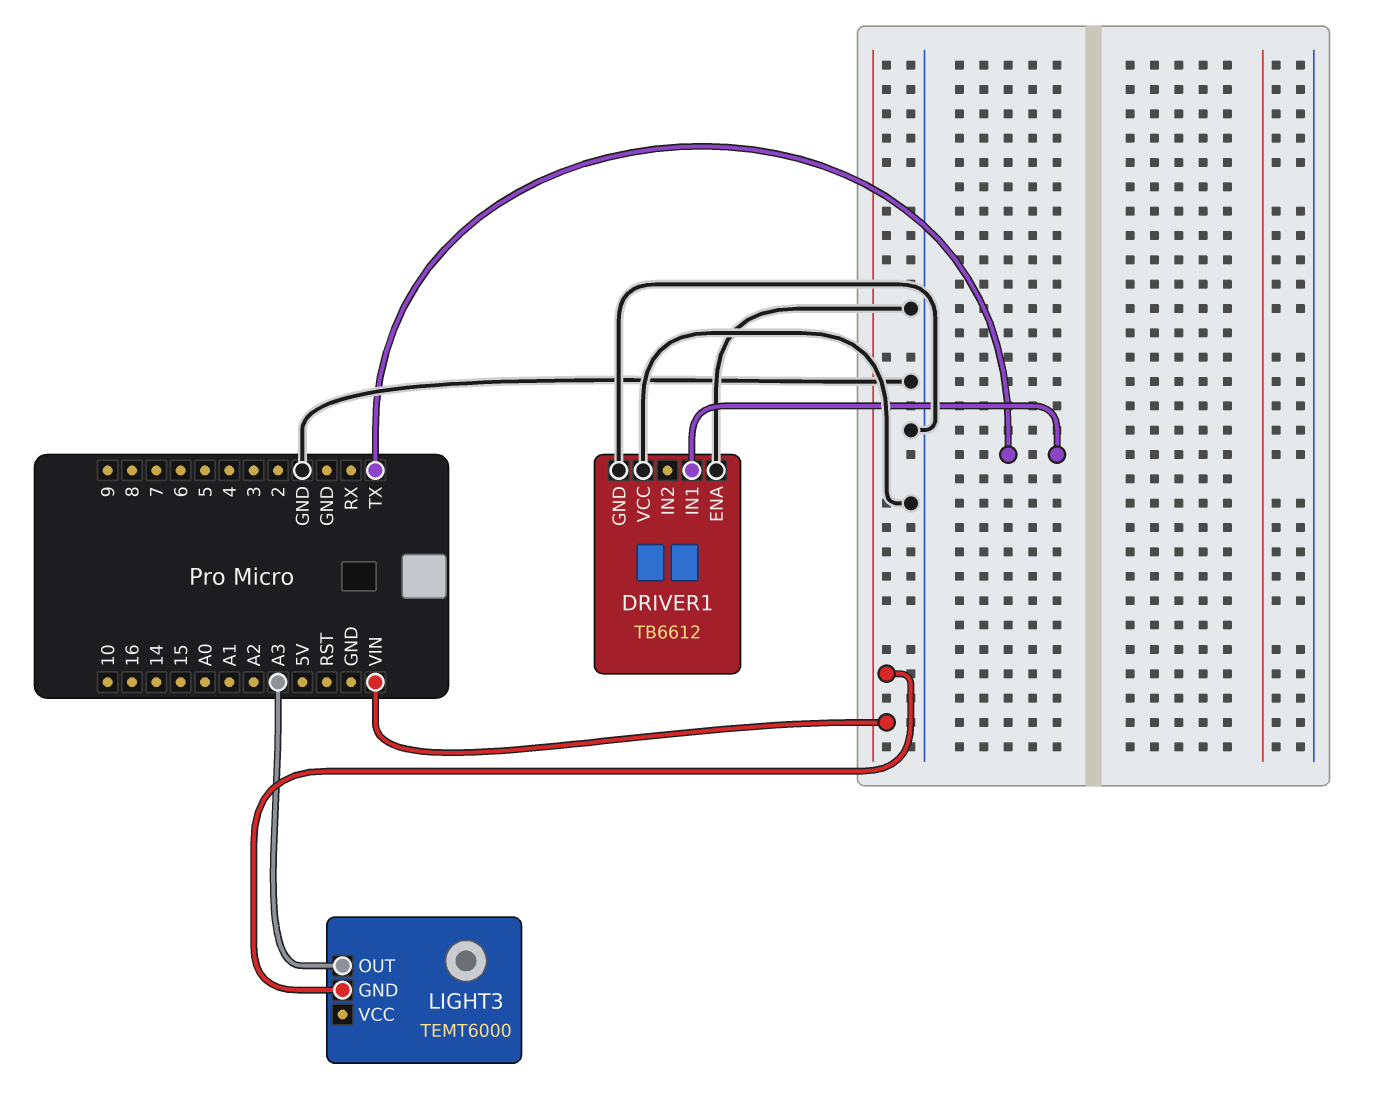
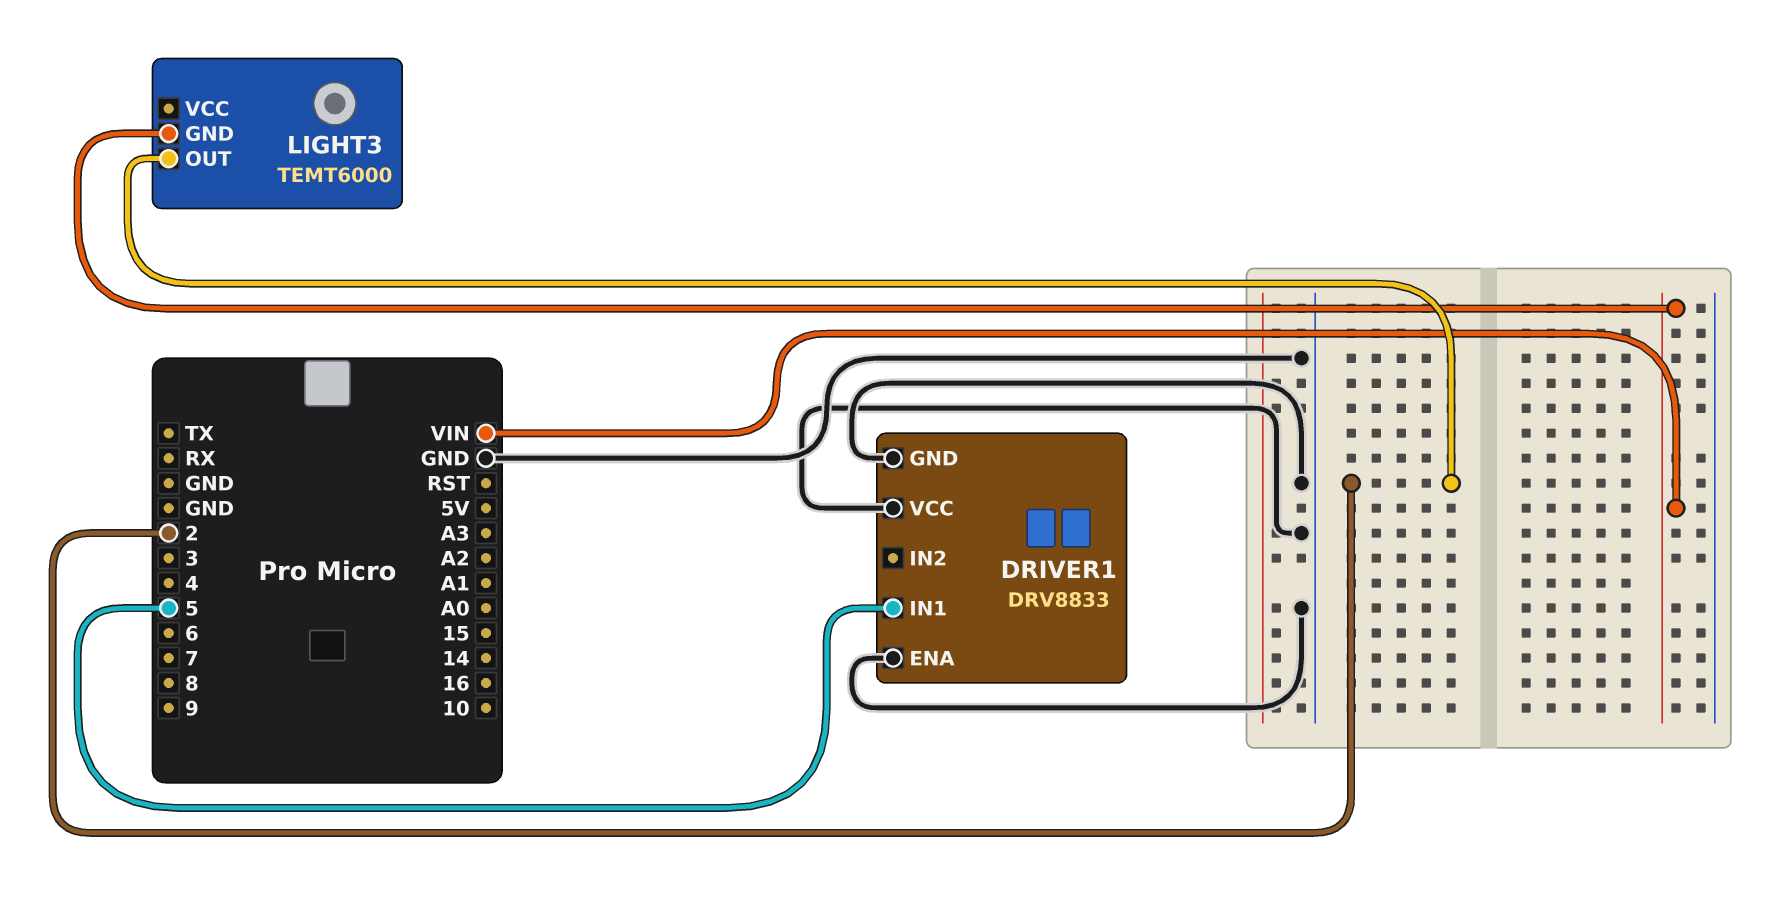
DRIVER1: TB6612 -> DRV8833
DRIVER1 pin IN1: TX -> 5
LIGHT3 pin OUT: A3 -> 2

